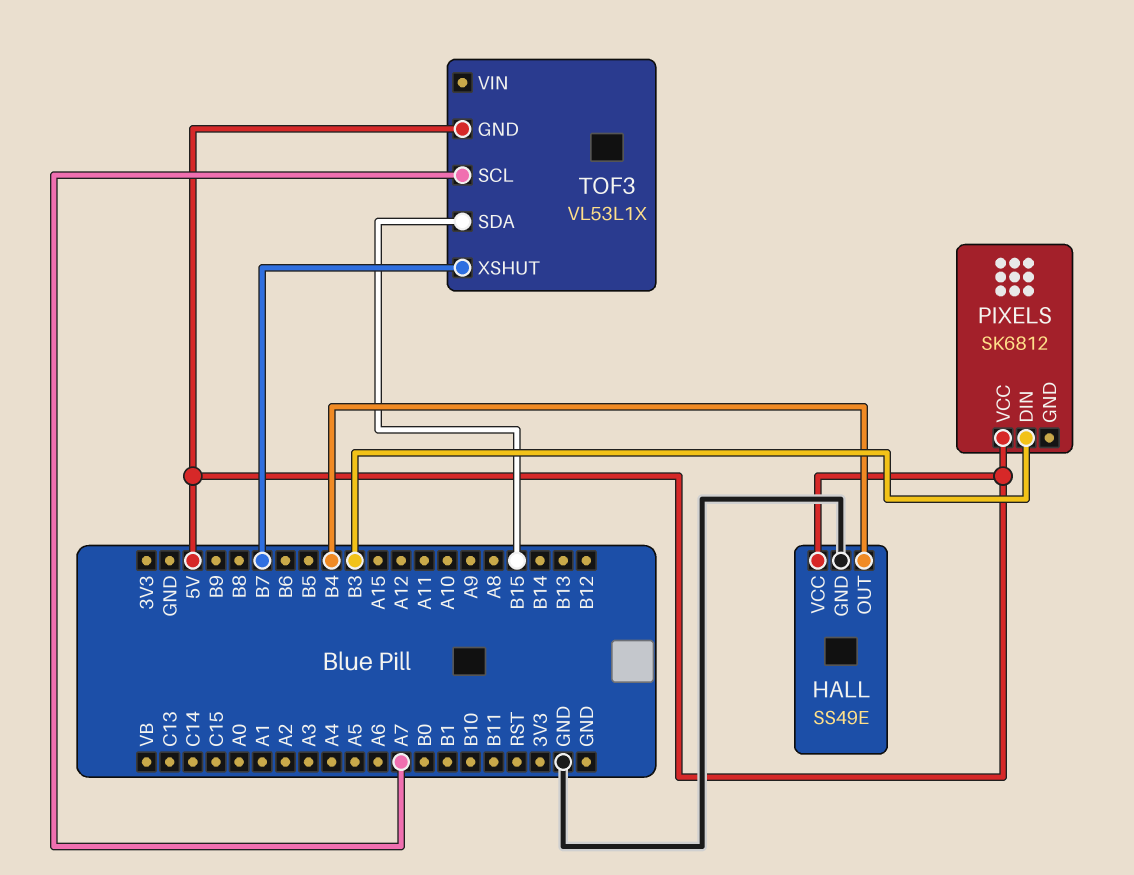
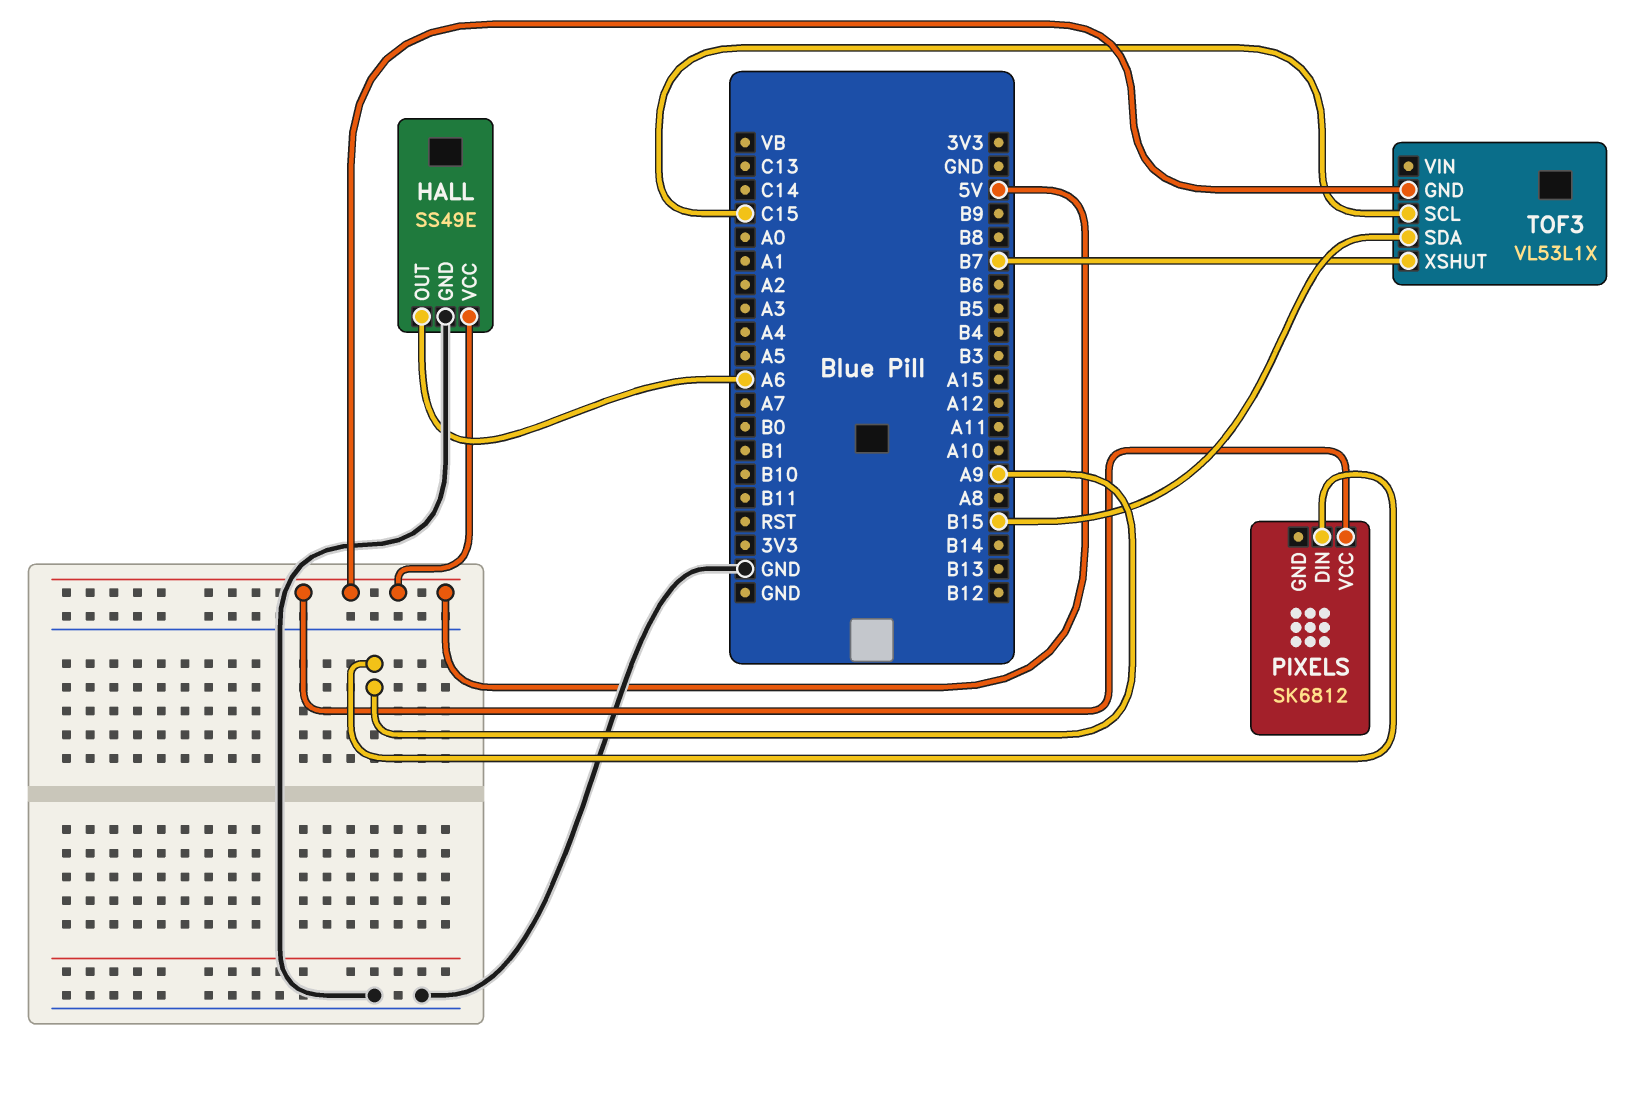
HALL pin OUT: B4 -> A6
PIXELS pin DIN: B3 -> A9
TOF3 pin SCL: A7 -> C15

